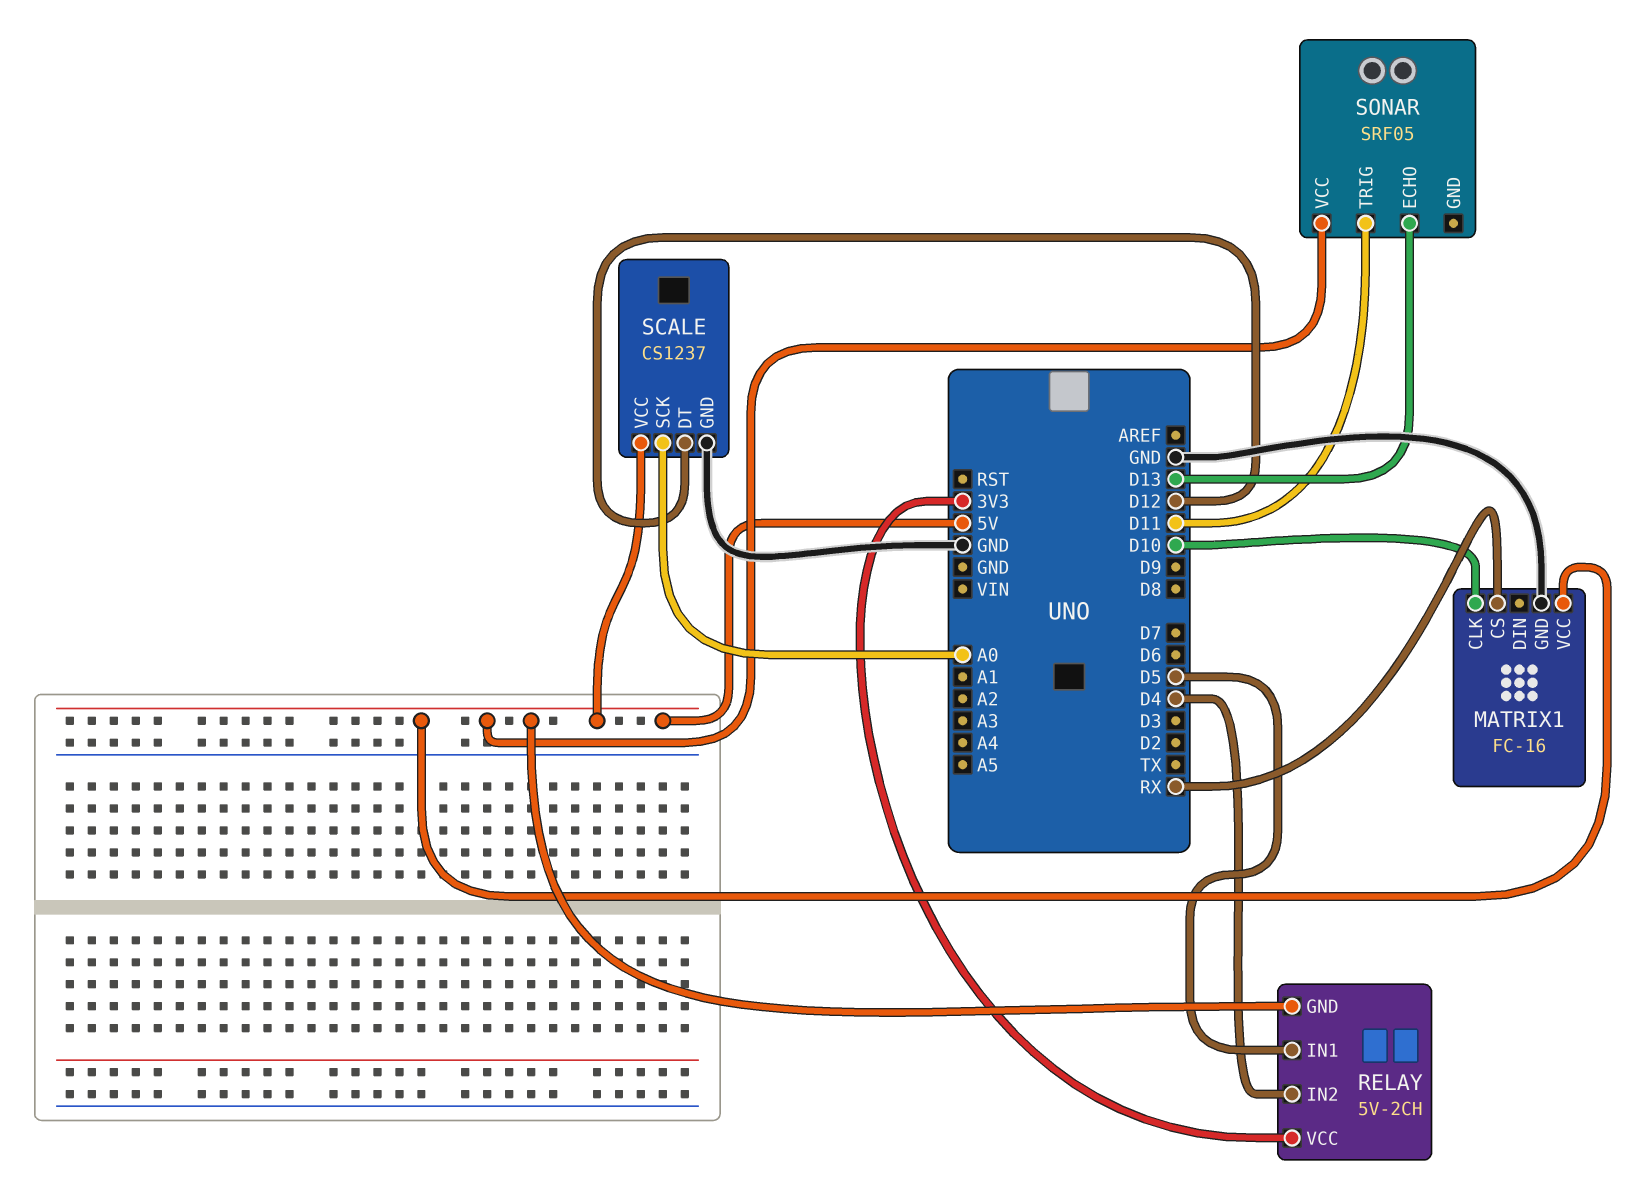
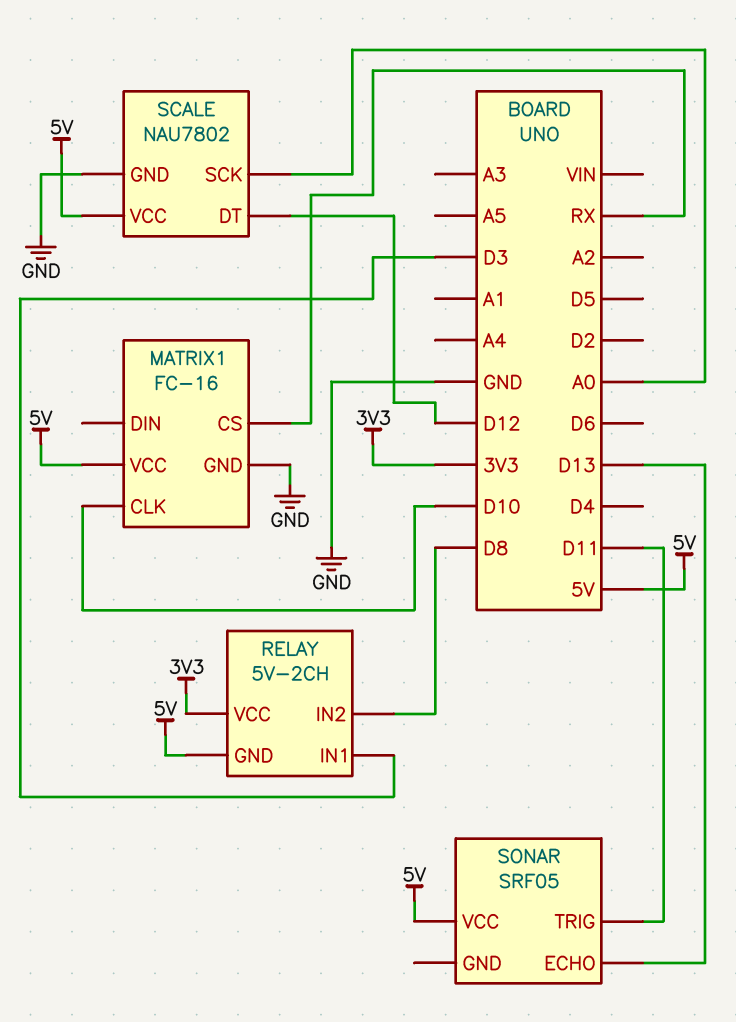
RELAY pin IN1: D5 -> D3
RELAY pin IN2: D4 -> D8
SCALE: CS1237 -> NAU7802

